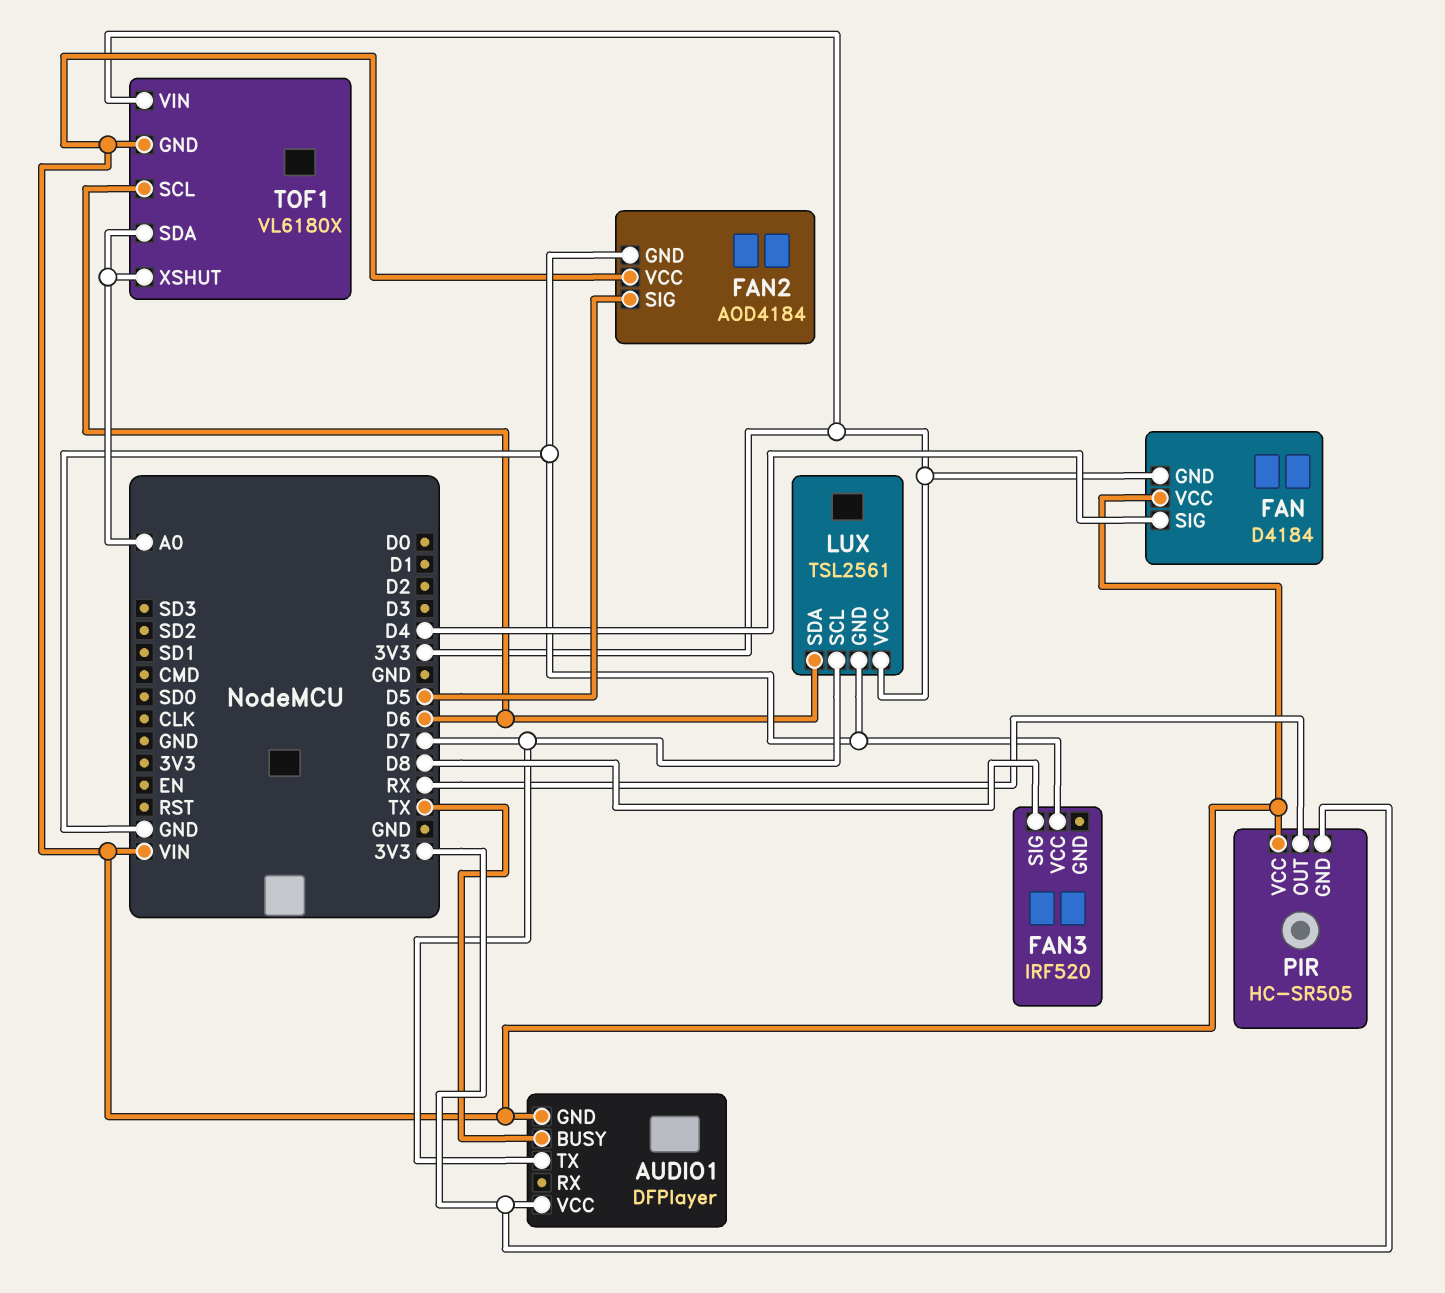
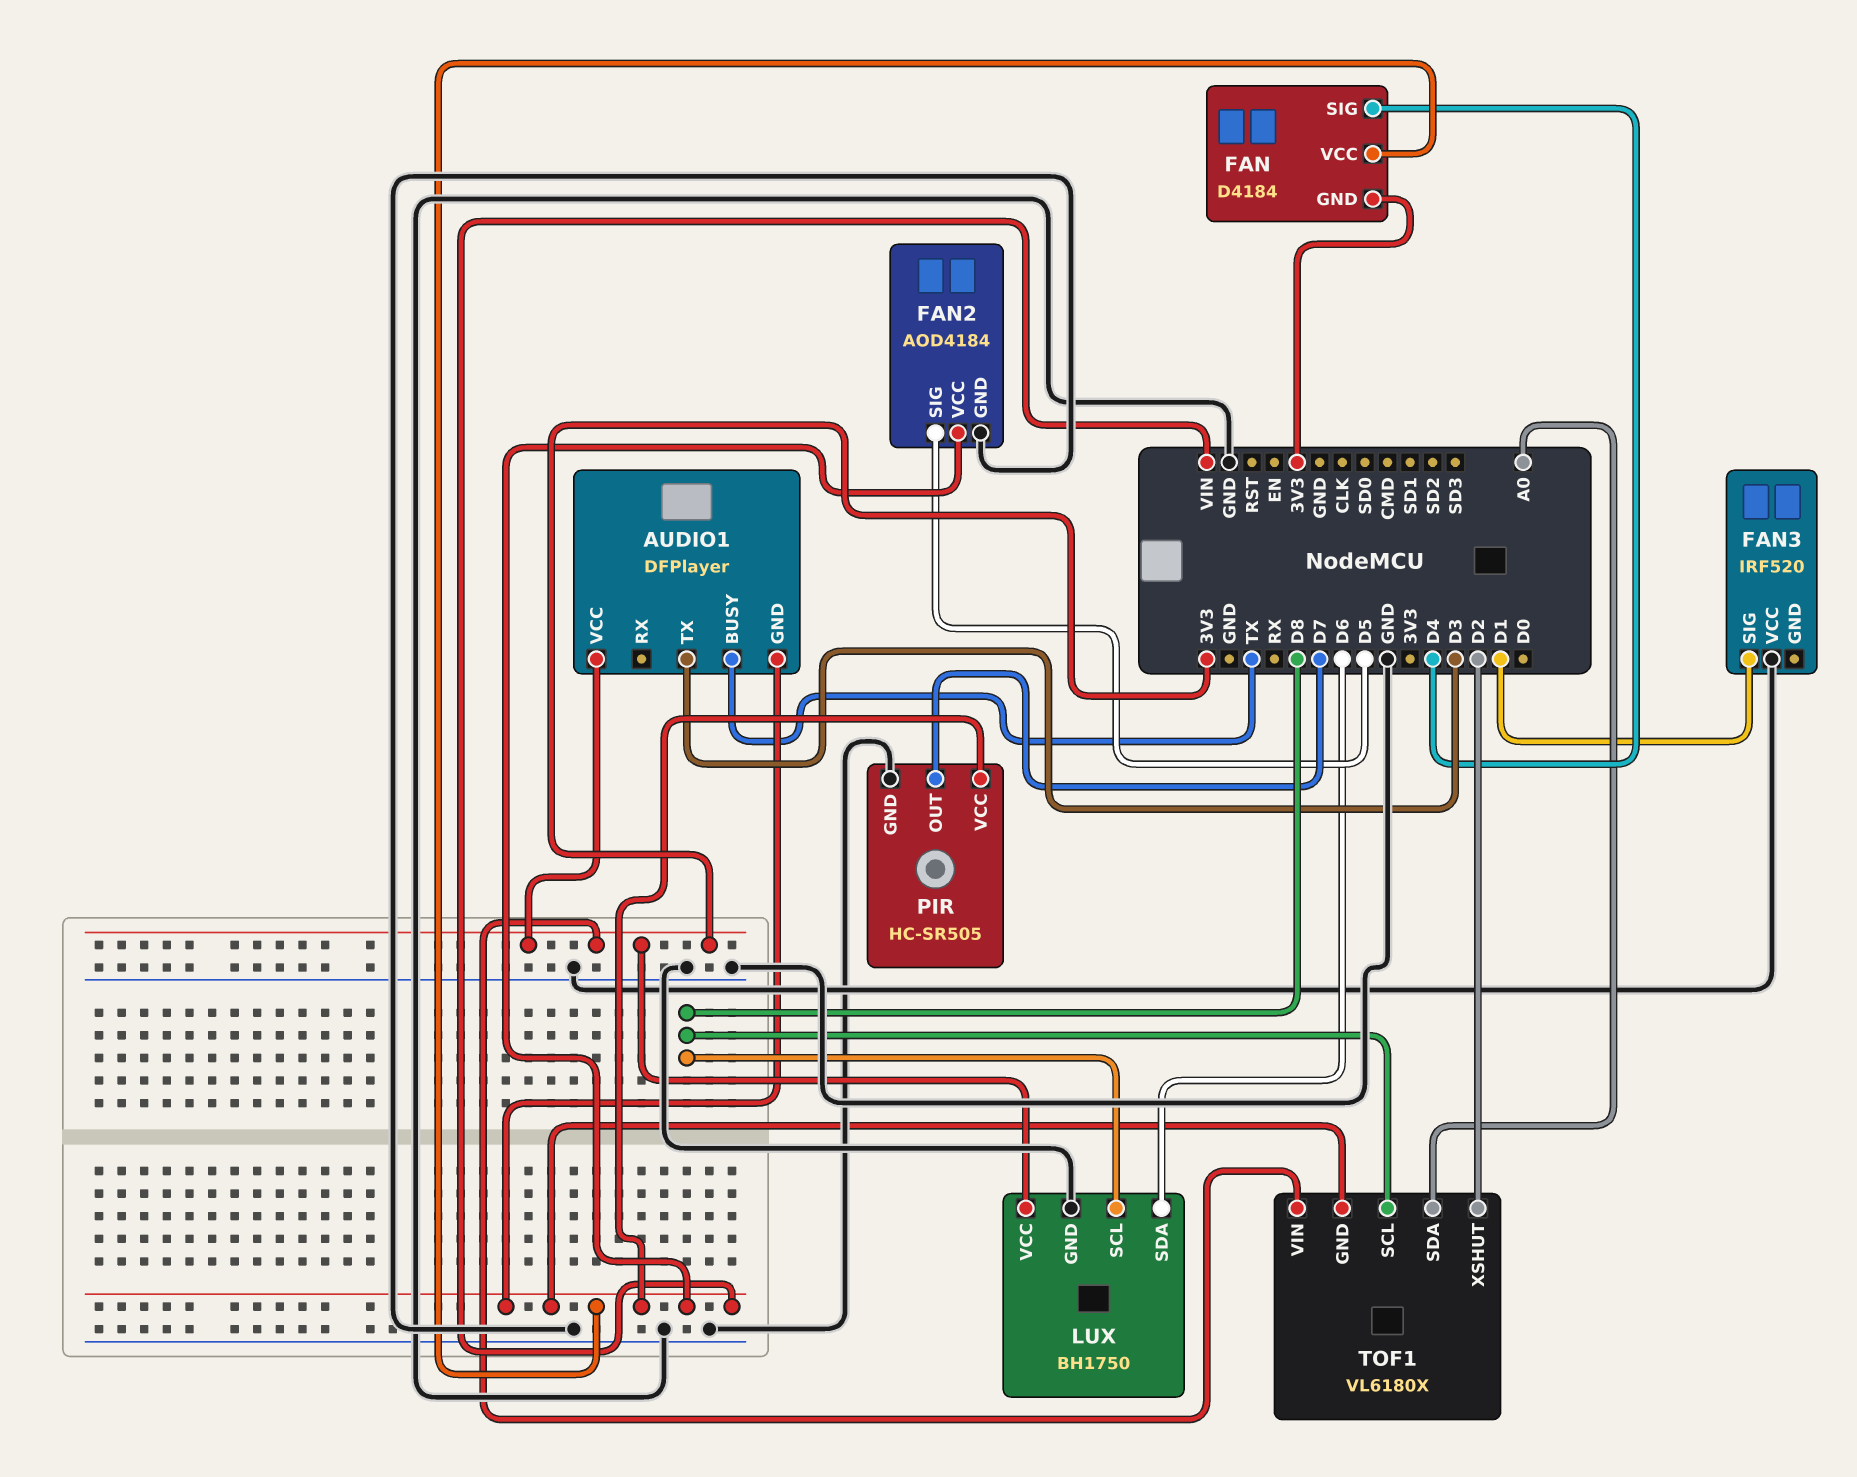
AUDIO1 pin TX: D7 -> D3
FAN3 pin SIG: D8 -> D1
LUX: TSL2561 -> BH1750
LUX pin SCL: D7 -> D8
PIR pin GND: 3V3 -> GND
PIR pin OUT: RX -> D7
TOF1 pin SCL: D6 -> D8
TOF1 pin XSHUT: A0 -> D2

